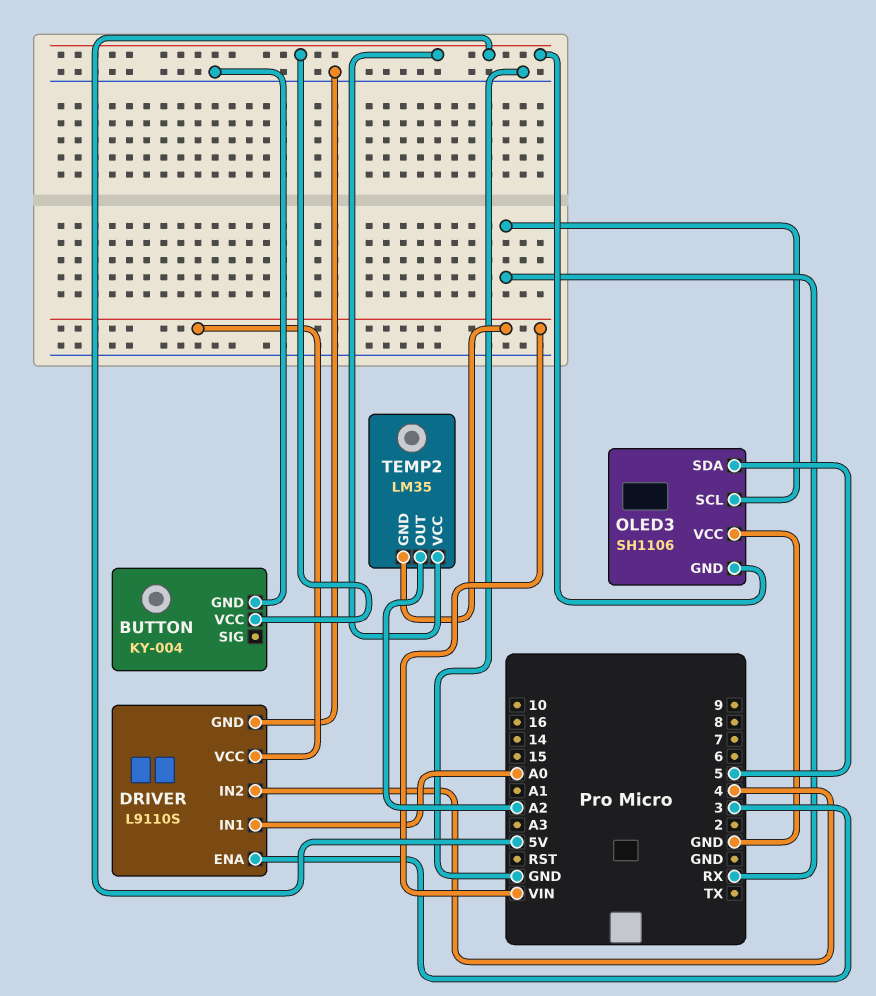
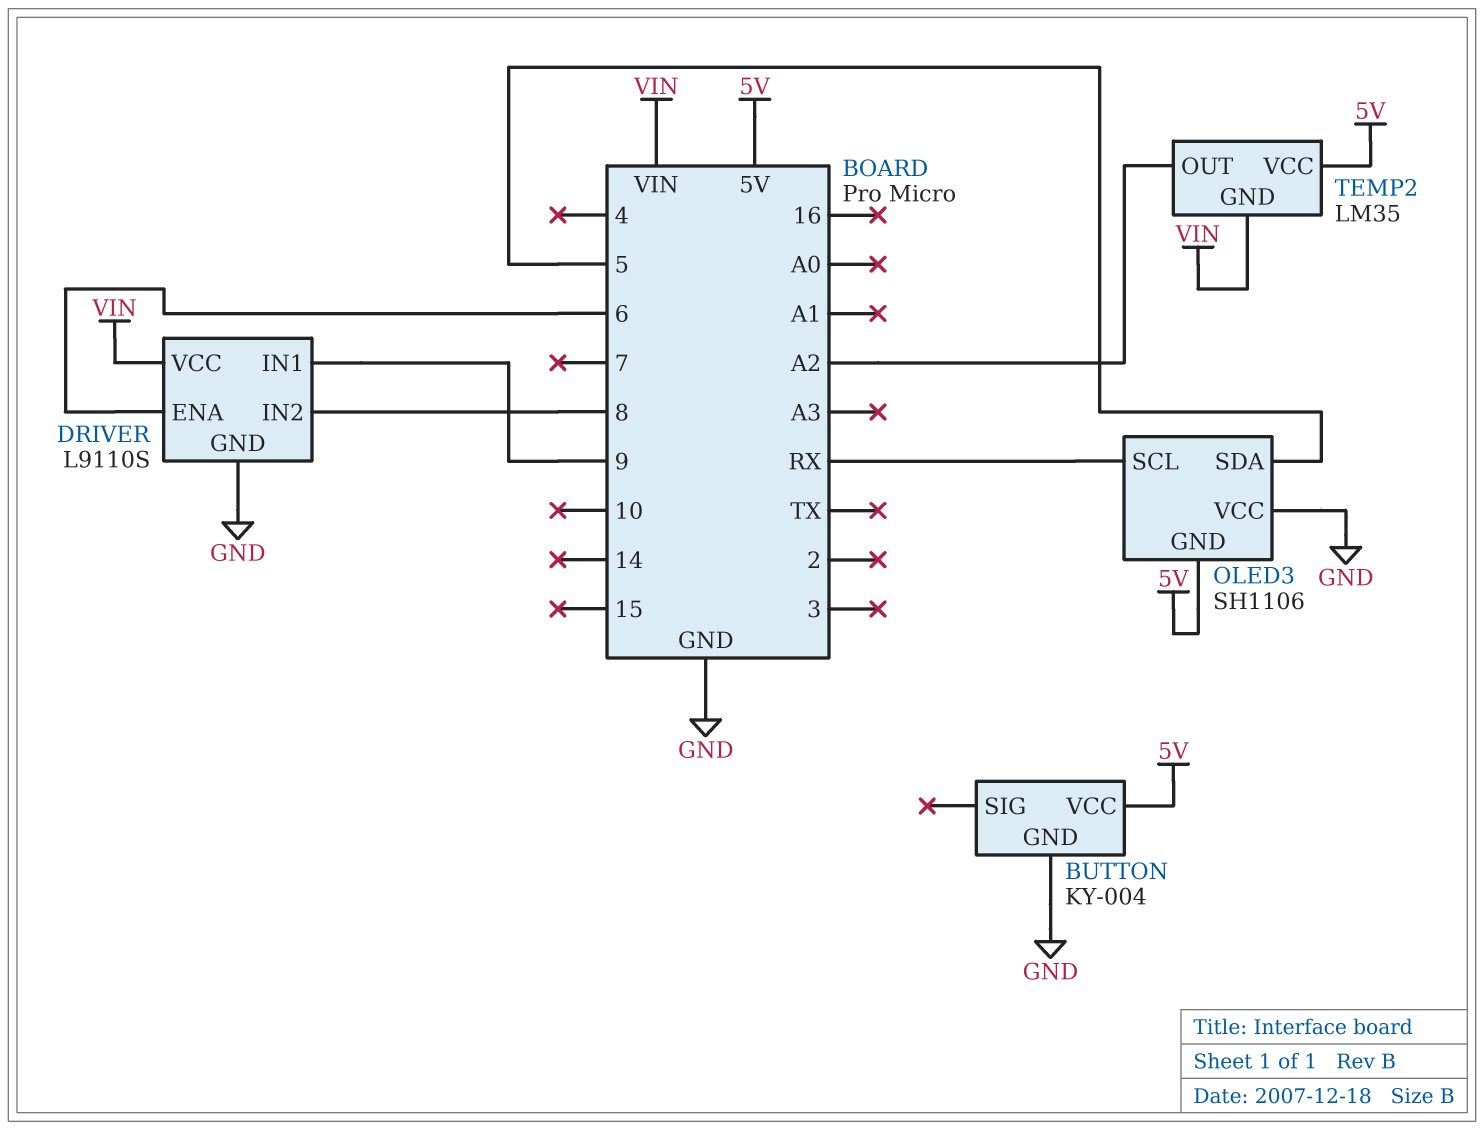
DRIVER pin ENA: 3 -> 6
DRIVER pin IN1: A0 -> 9
DRIVER pin IN2: 4 -> 8

